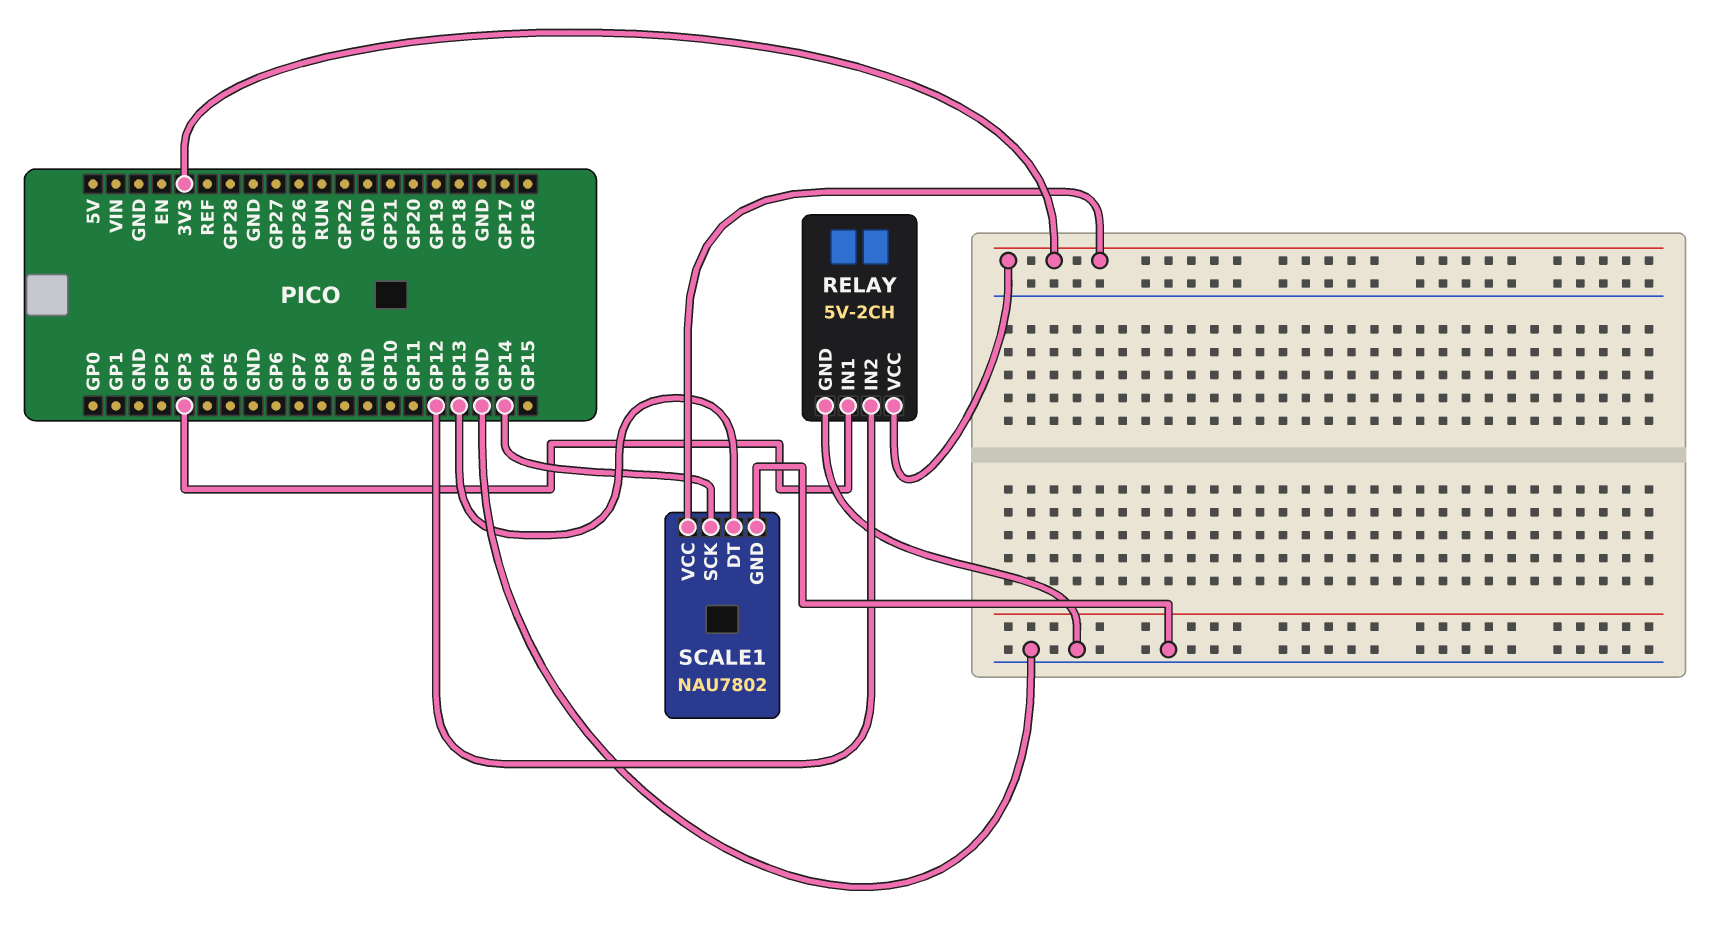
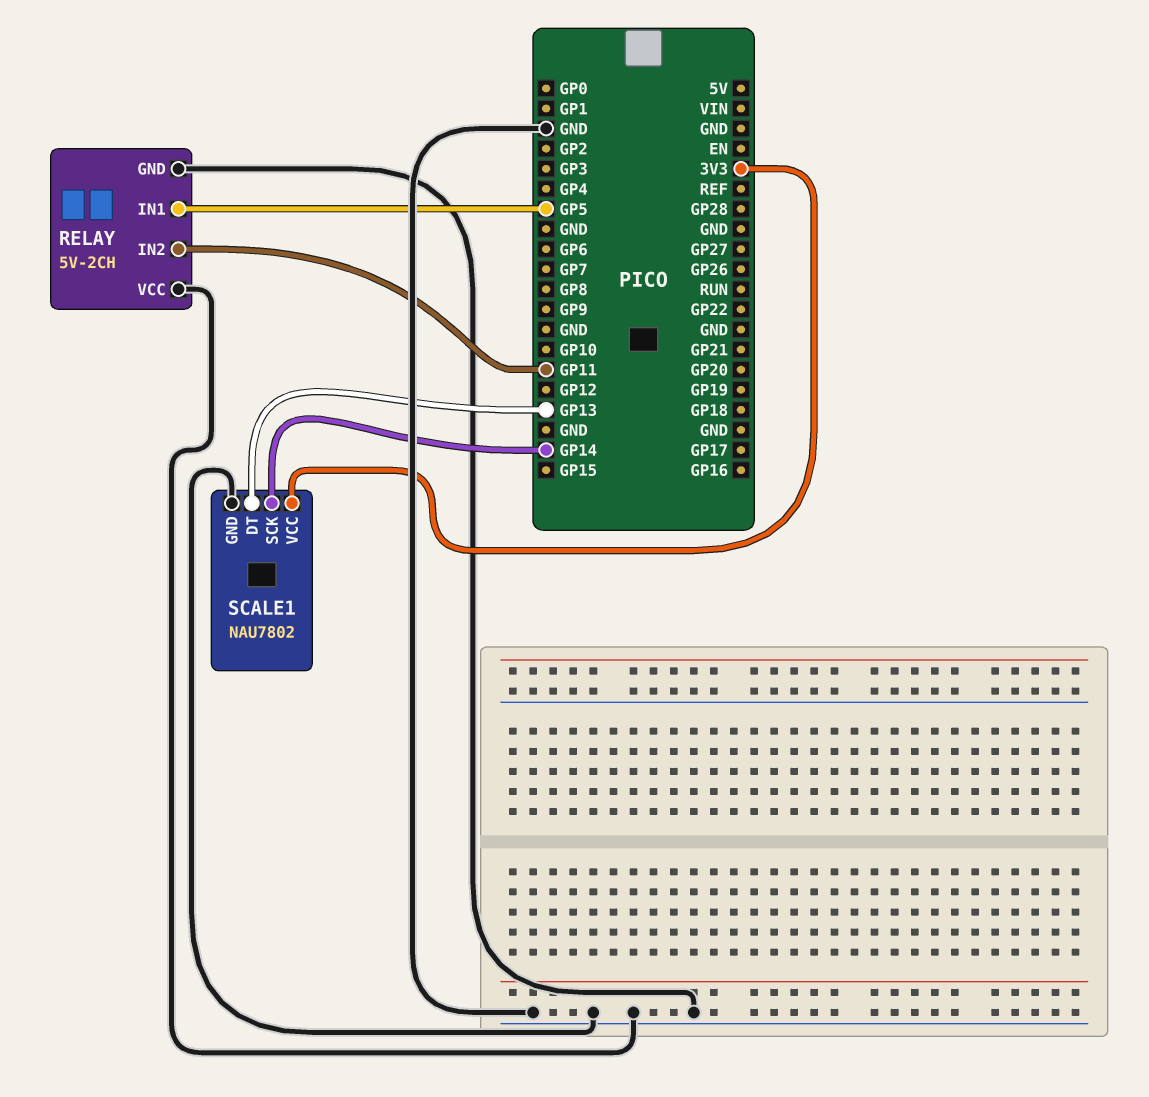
RELAY pin IN1: GP3 -> GP5
RELAY pin IN2: GP12 -> GP11
RELAY pin VCC: 3V3 -> GND

